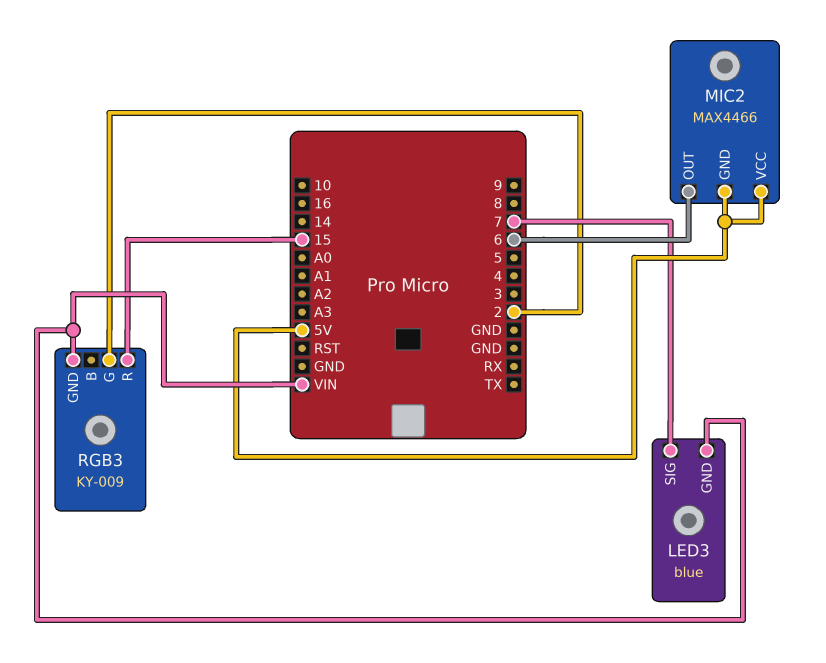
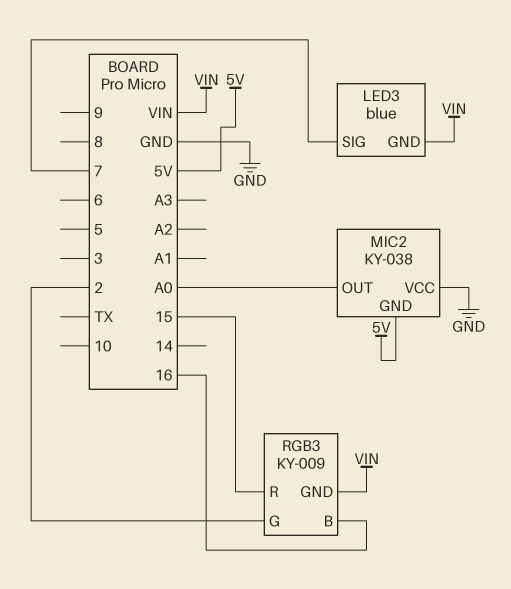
MIC2: MAX4466 -> KY-038
MIC2 pin OUT: 6 -> A0
MIC2 pin VCC: 5V -> GND
RGB3 pin B: none -> 16

